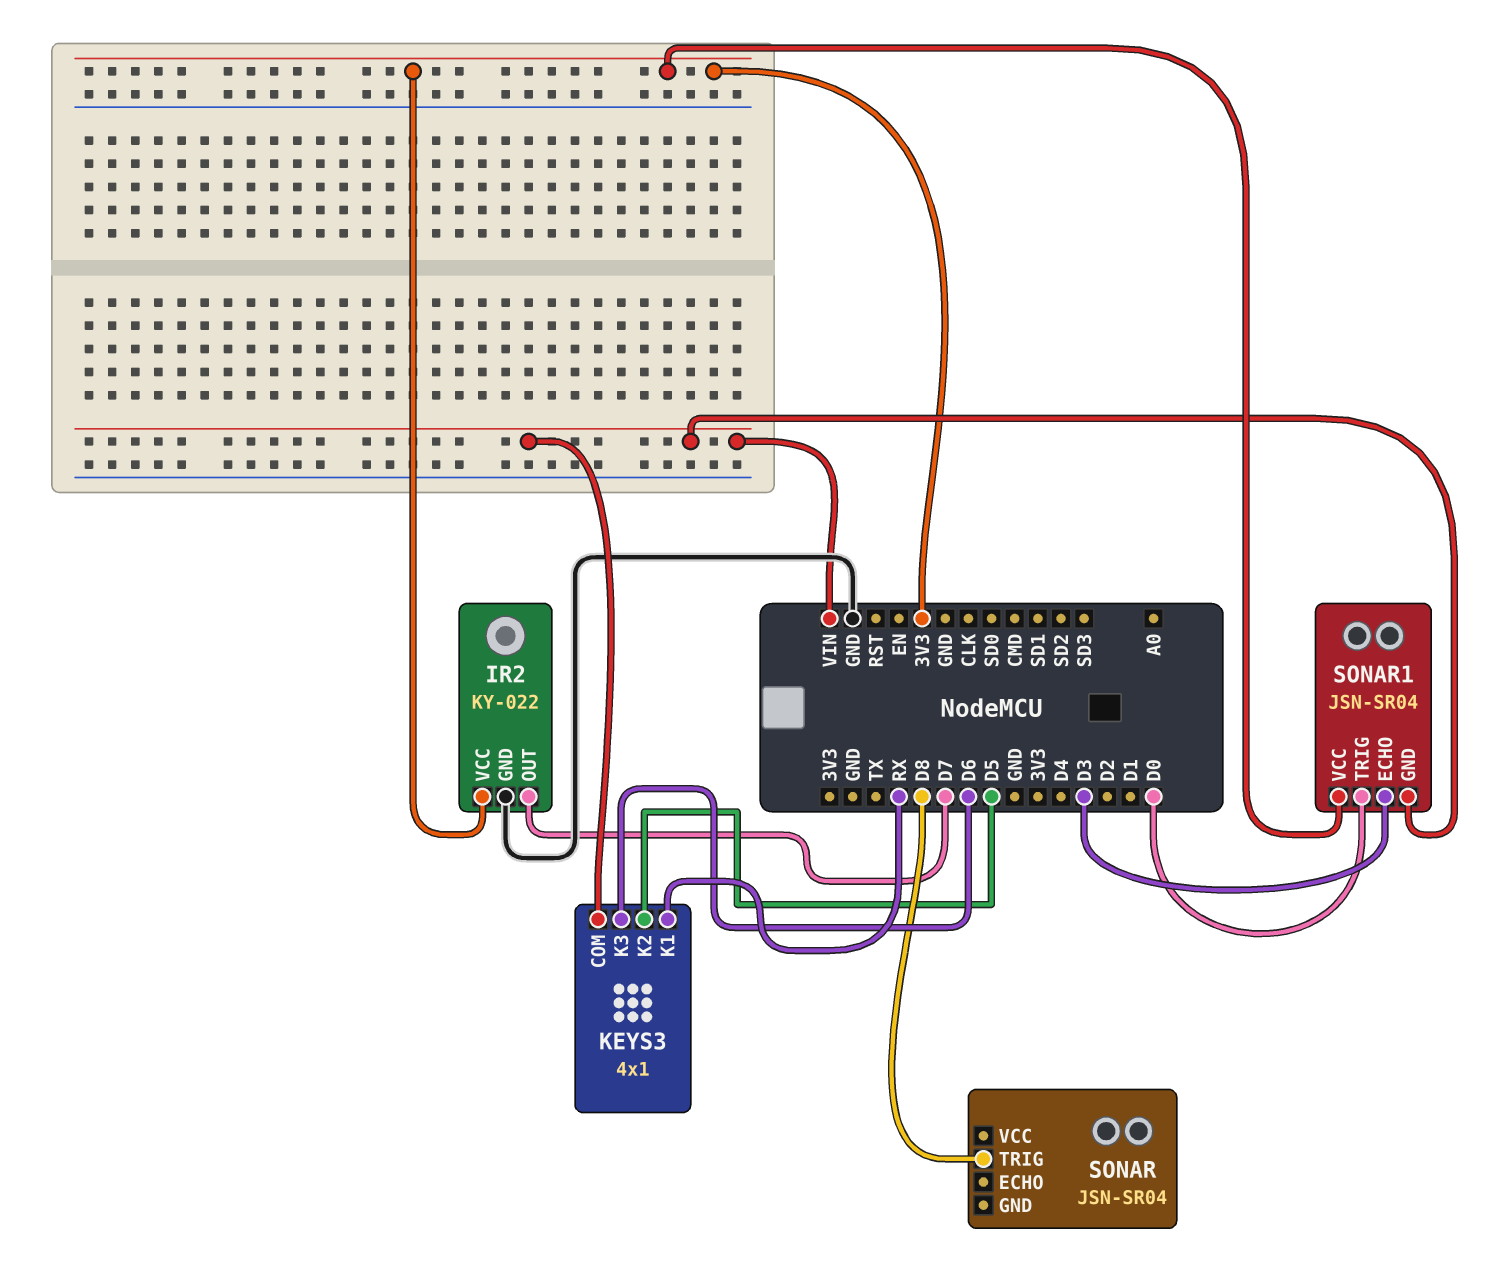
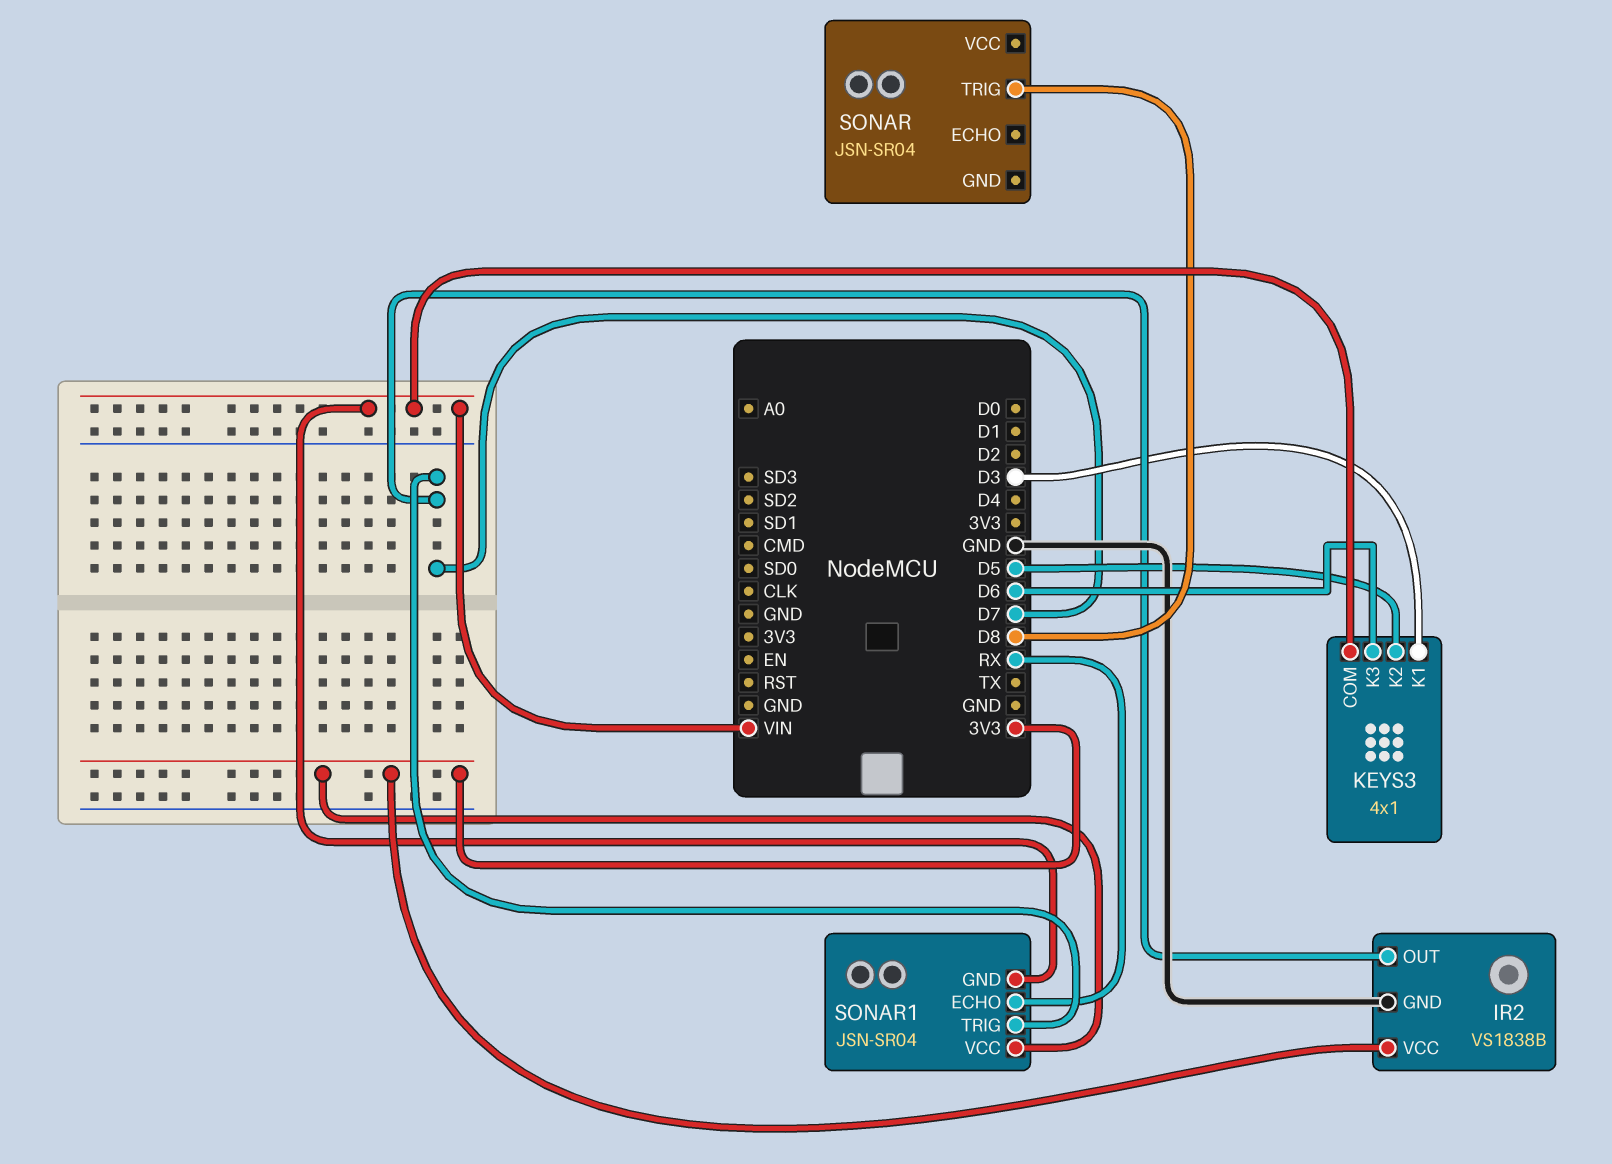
IR2: KY-022 -> VS1838B
KEYS3 pin K1: RX -> D3
SONAR1 pin ECHO: D3 -> RX
SONAR1 pin TRIG: D0 -> D7

